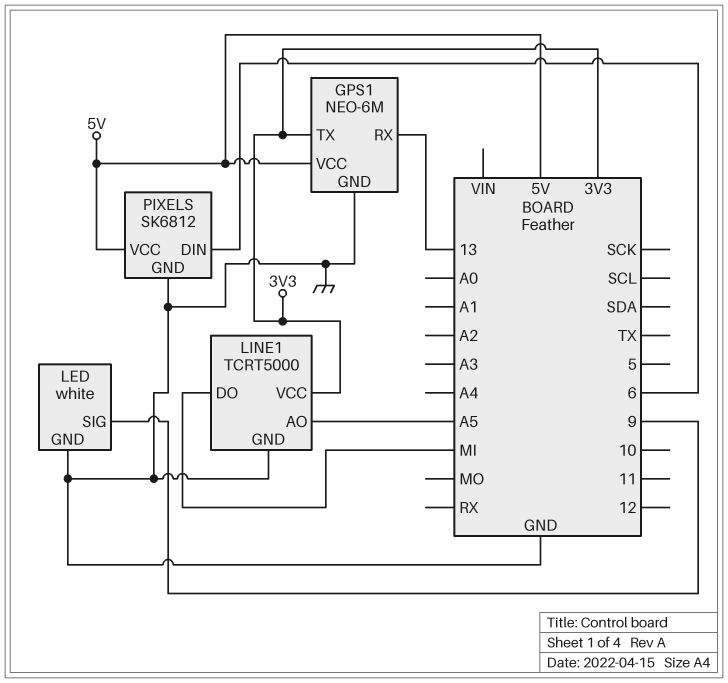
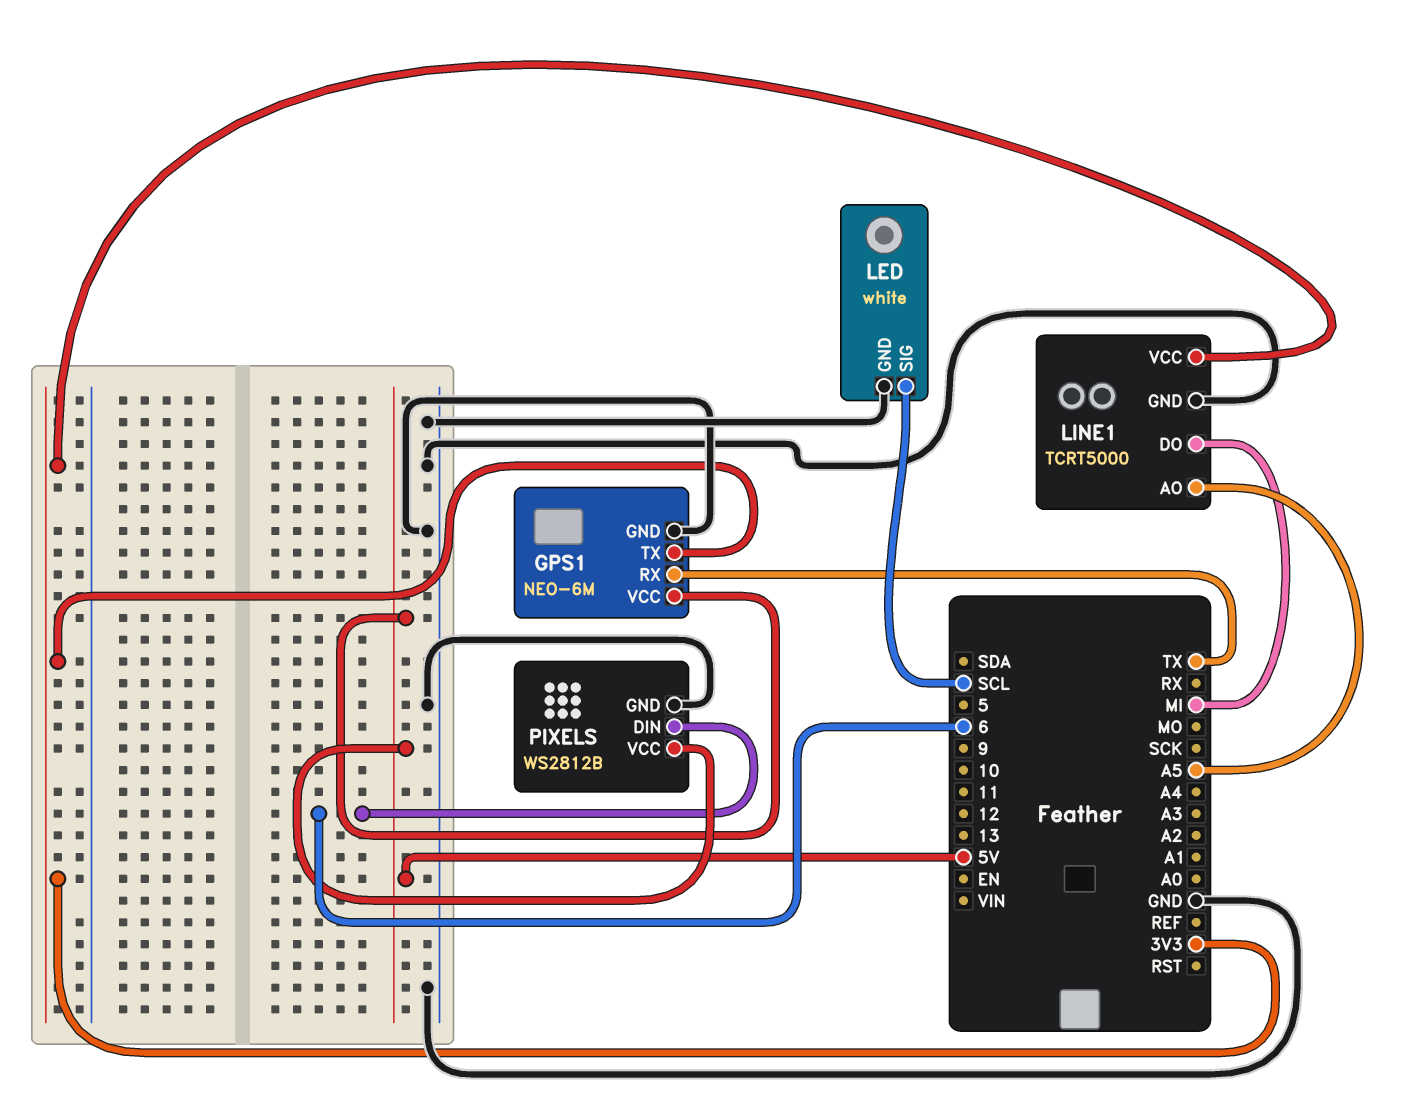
GPS1 pin RX: 13 -> TX
LED pin SIG: 9 -> SCL
PIXELS: SK6812 -> WS2812B

